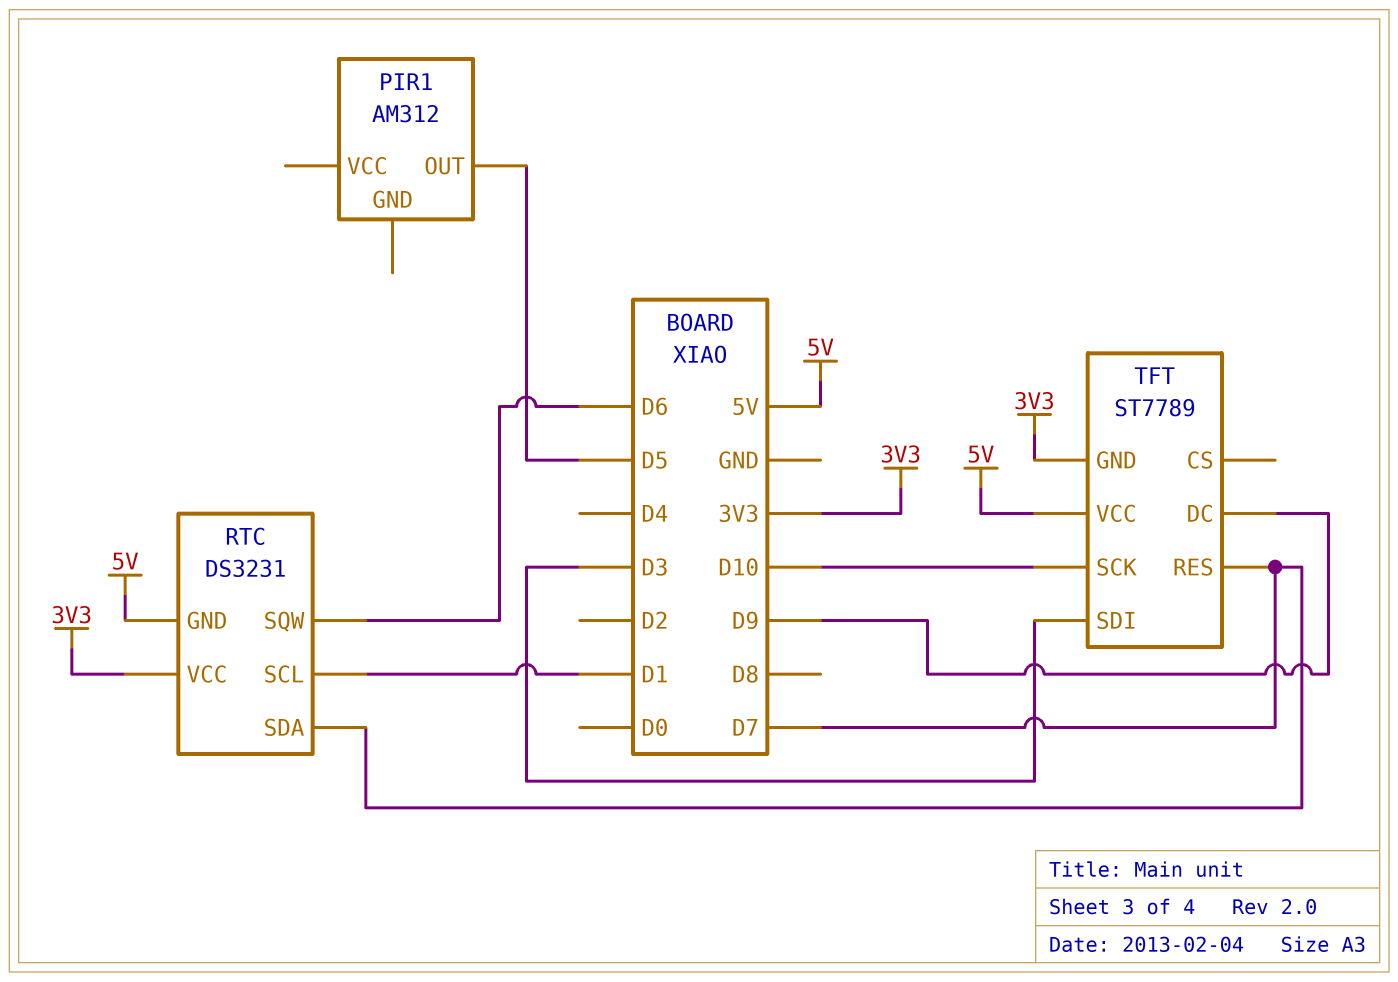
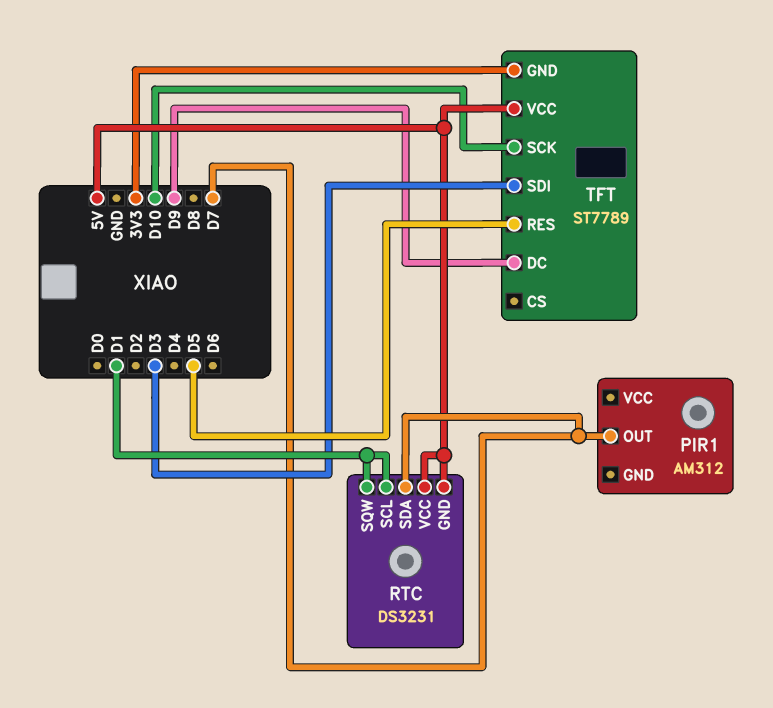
PIR1 pin OUT: D5 -> D7
RTC pin SQW: D6 -> D1
RTC pin VCC: 3V3 -> 5V
TFT pin RES: D7 -> D5

